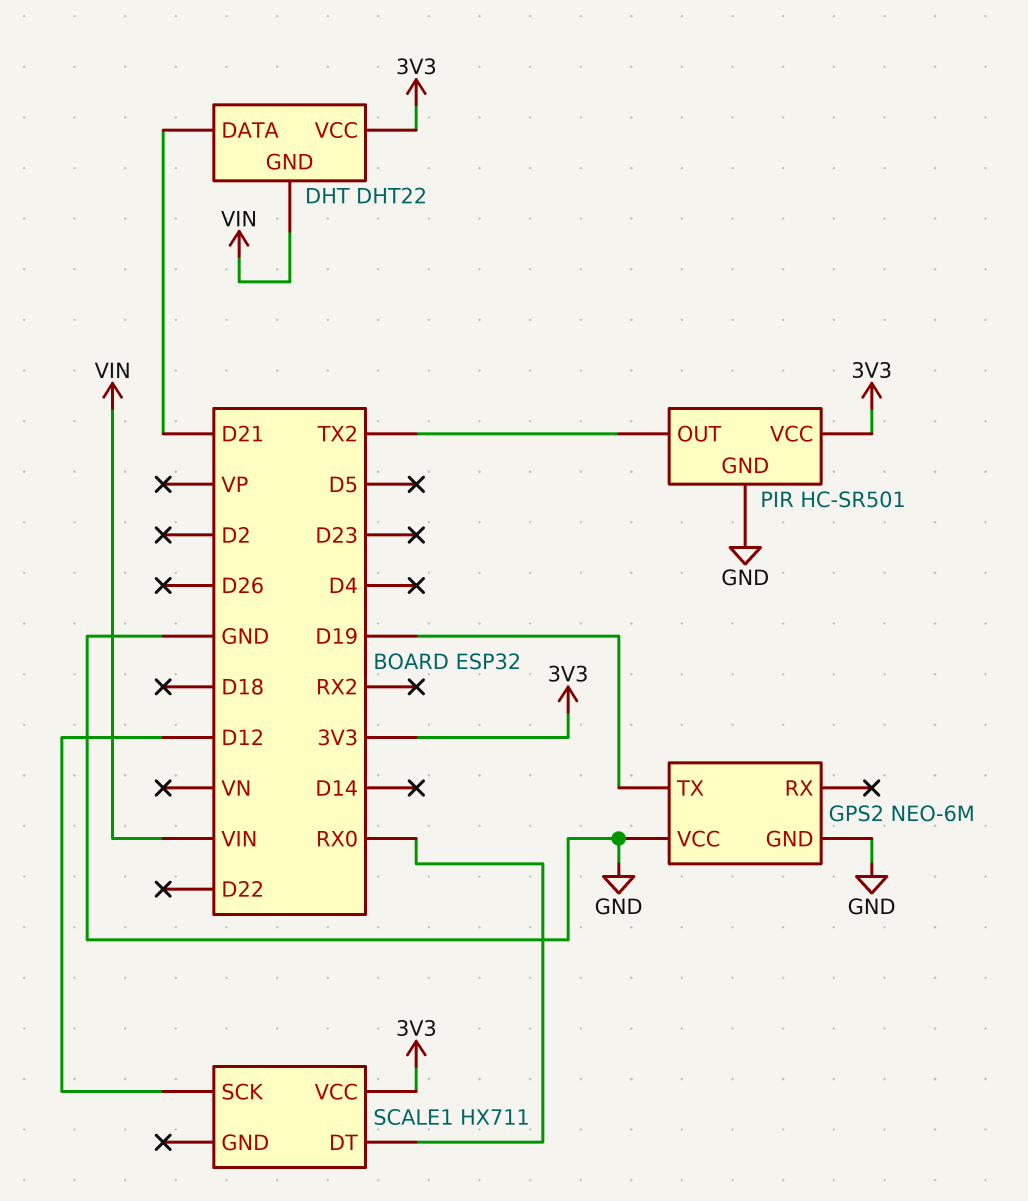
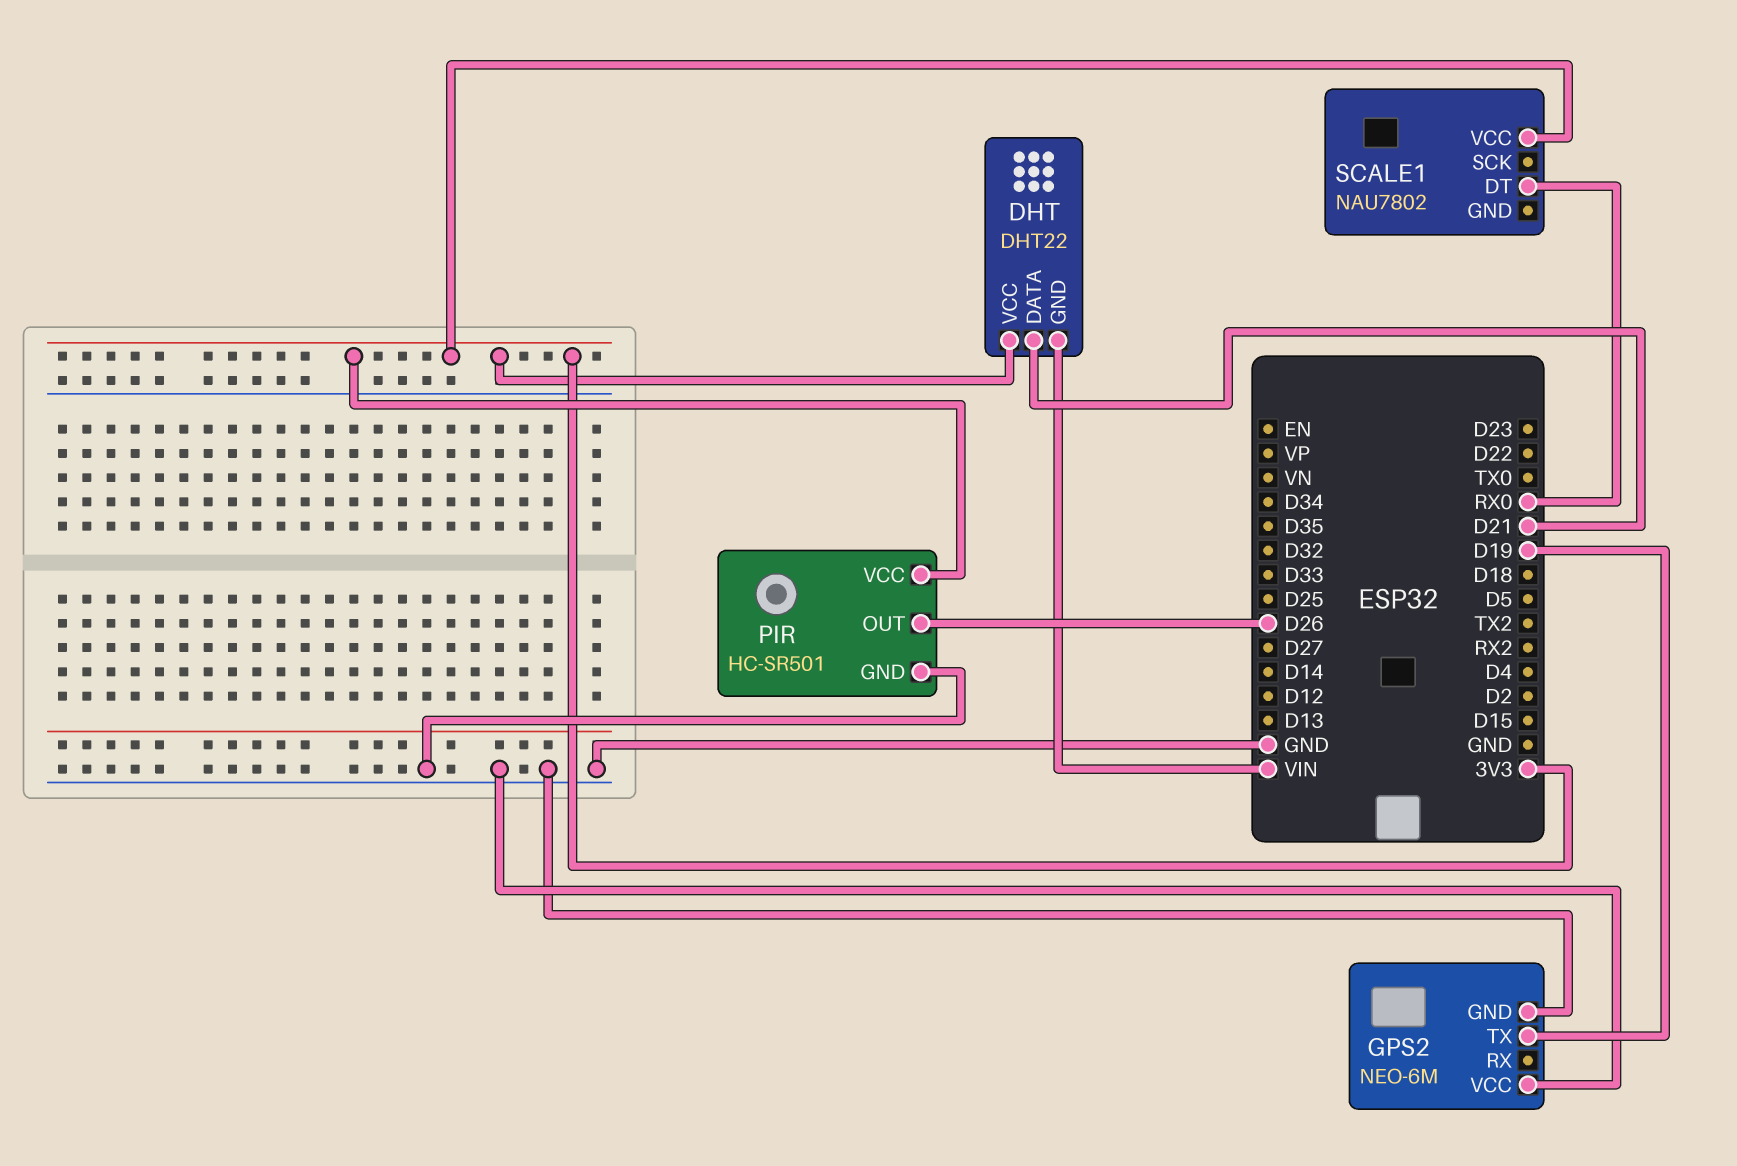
PIR pin OUT: TX2 -> D26
SCALE1: HX711 -> NAU7802
SCALE1 pin SCK: D12 -> none

